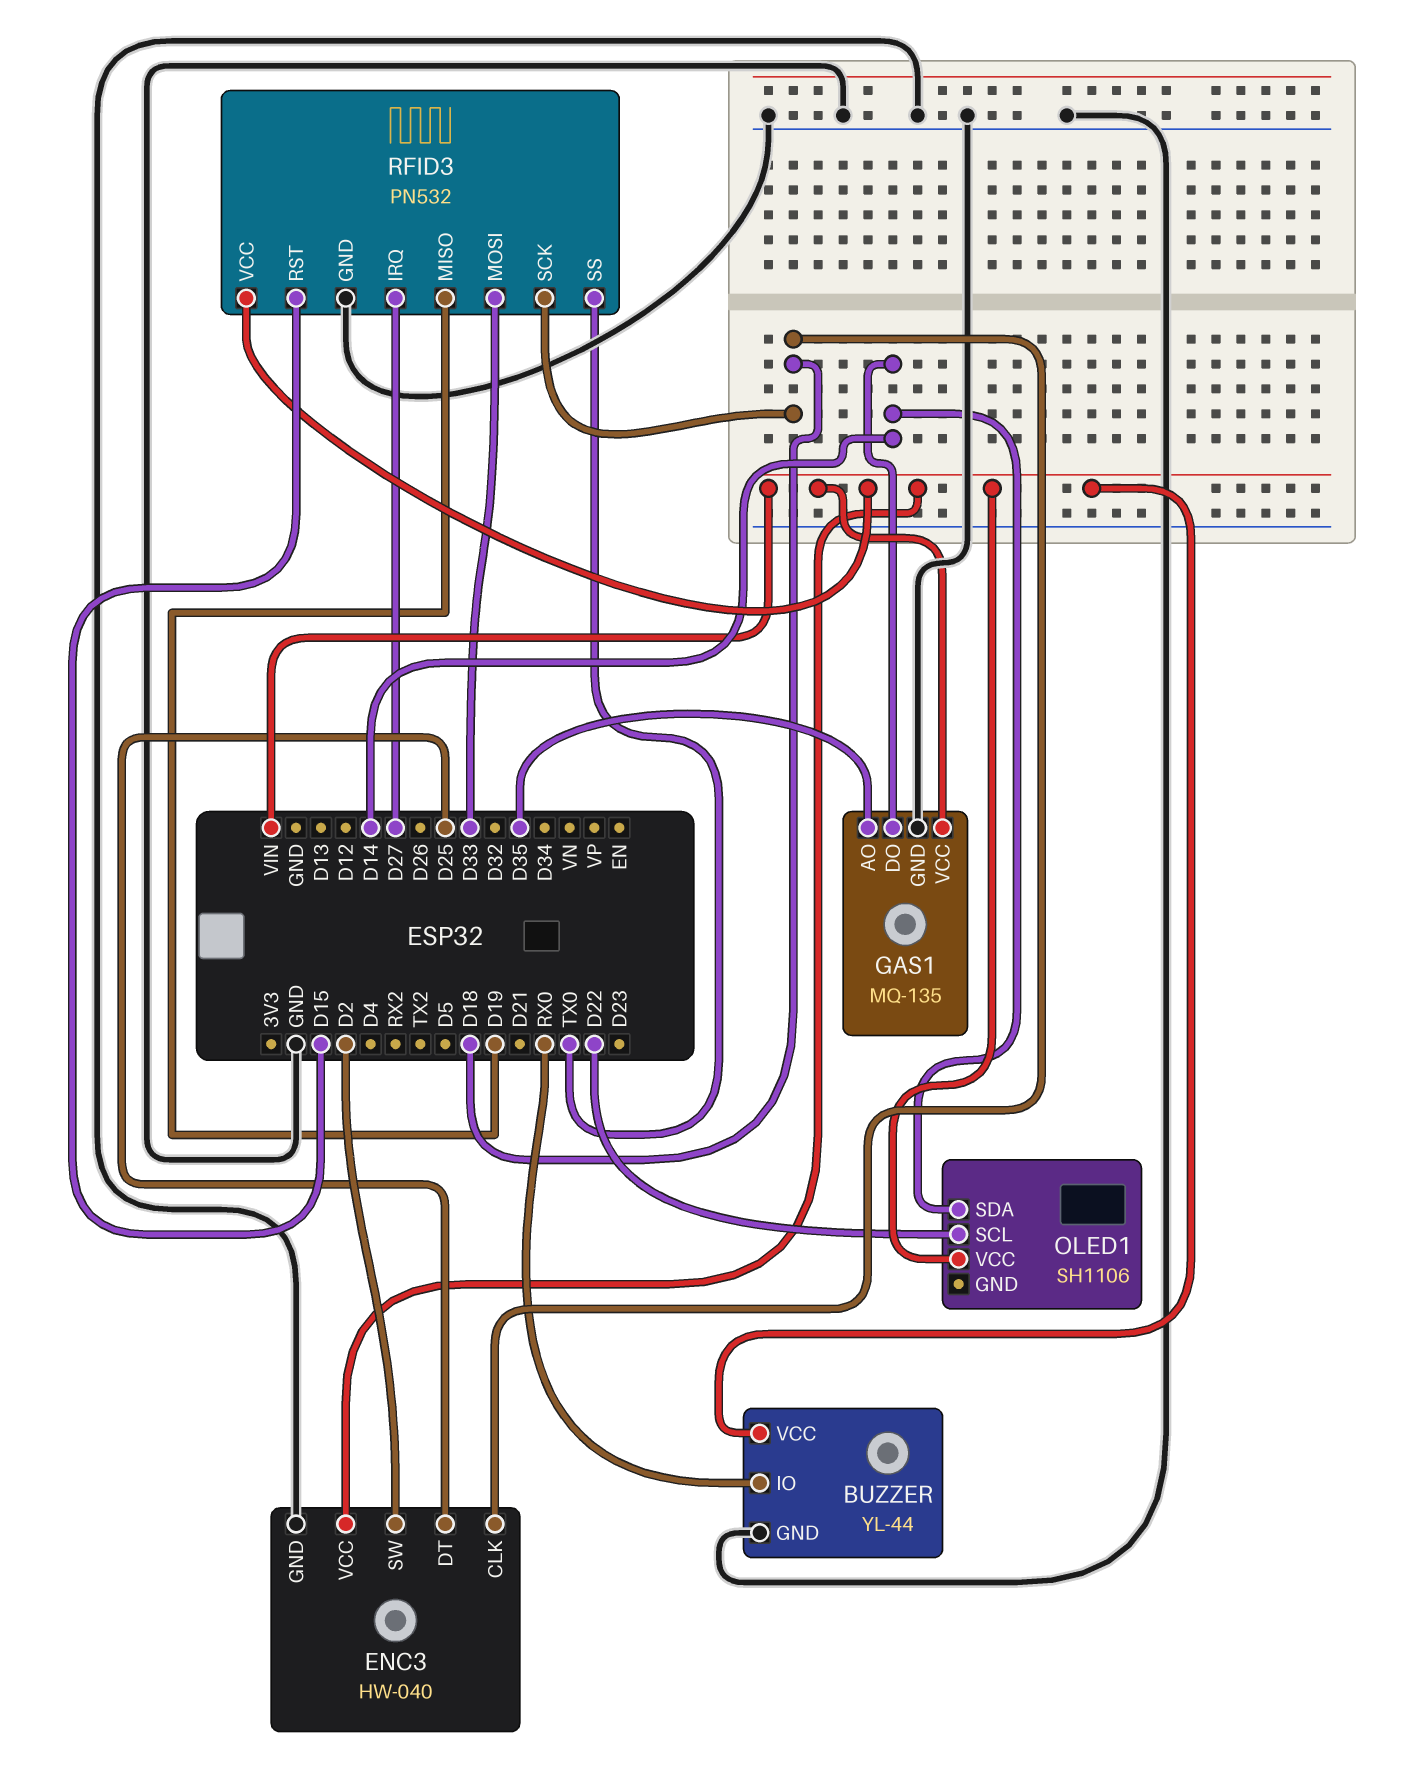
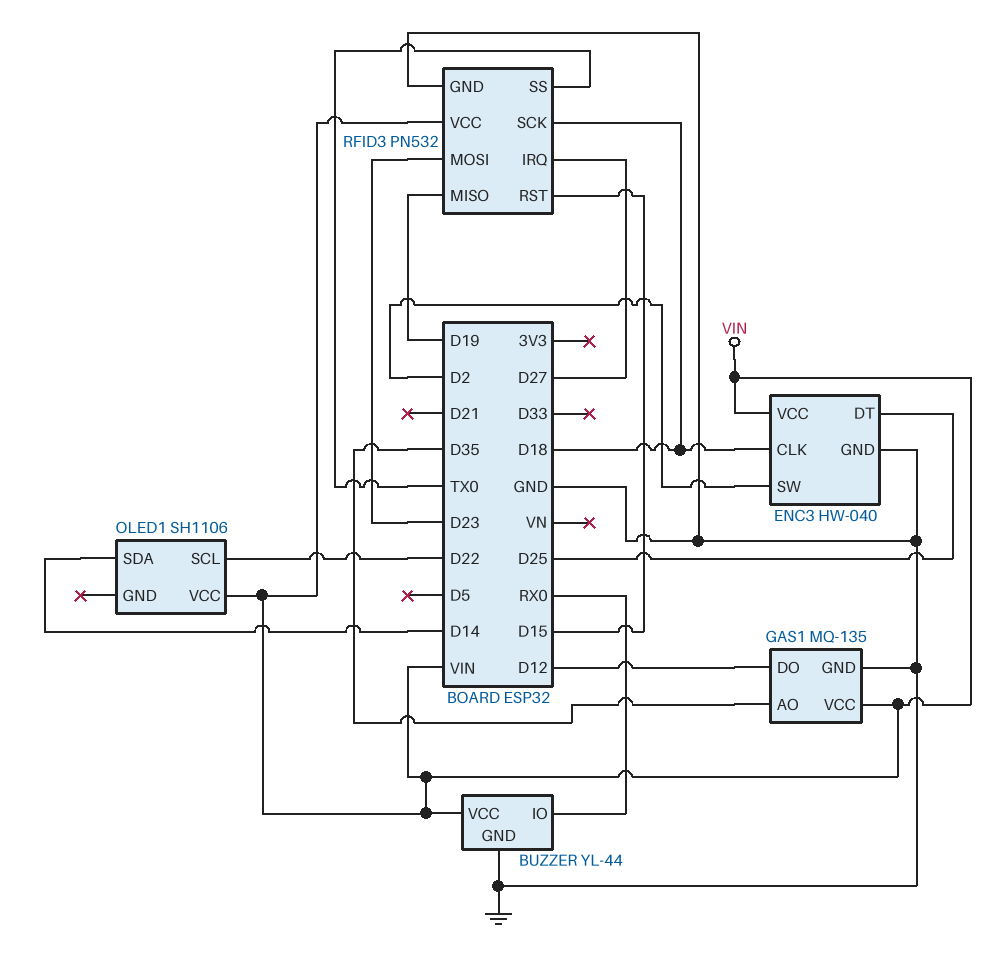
GAS1 pin DO: D14 -> D12
RFID3 pin MOSI: D33 -> D23

